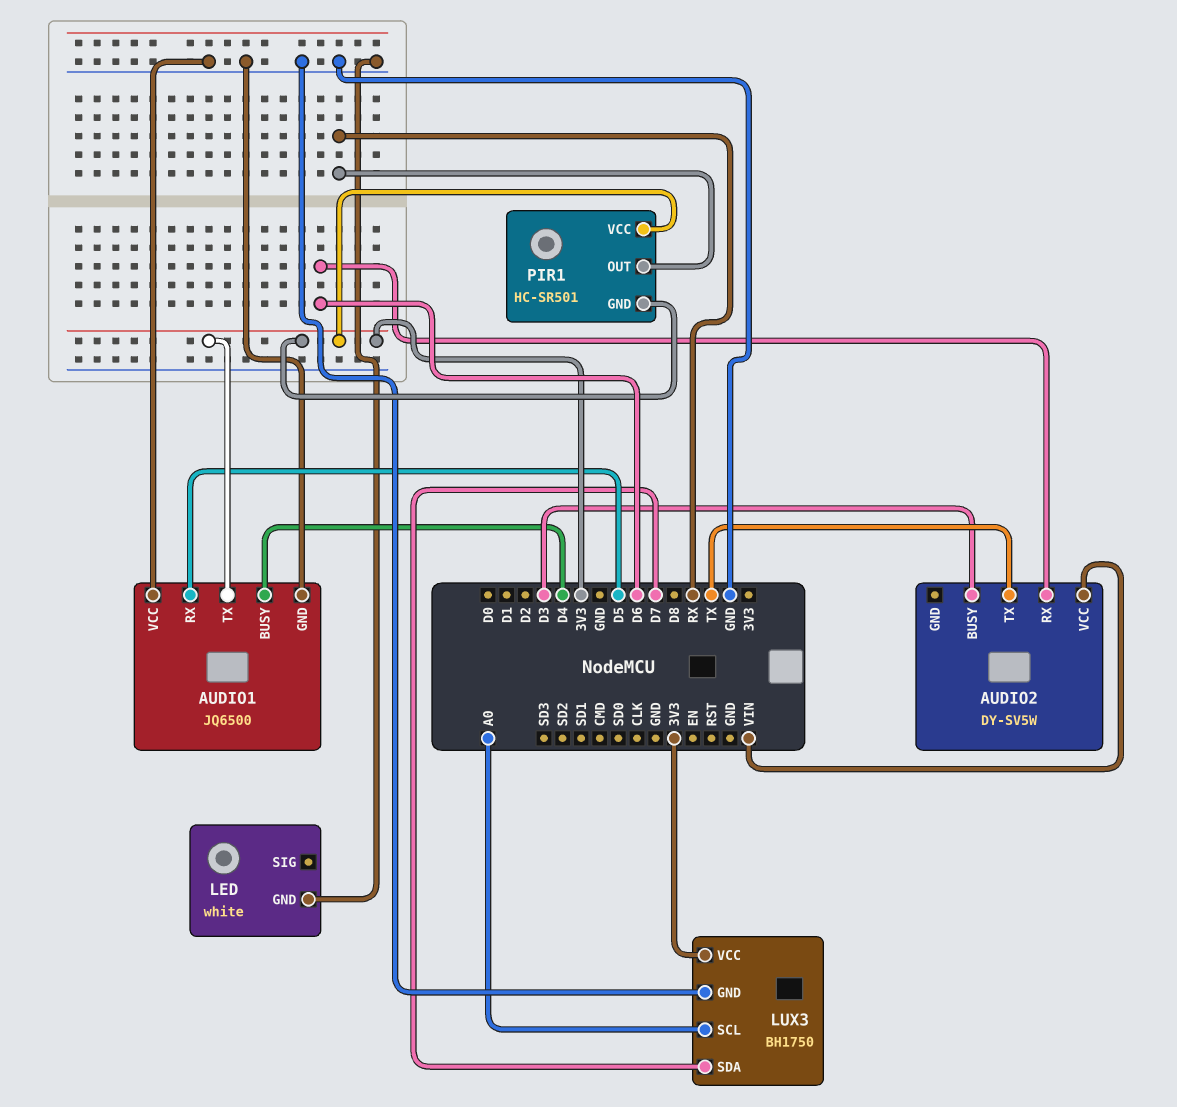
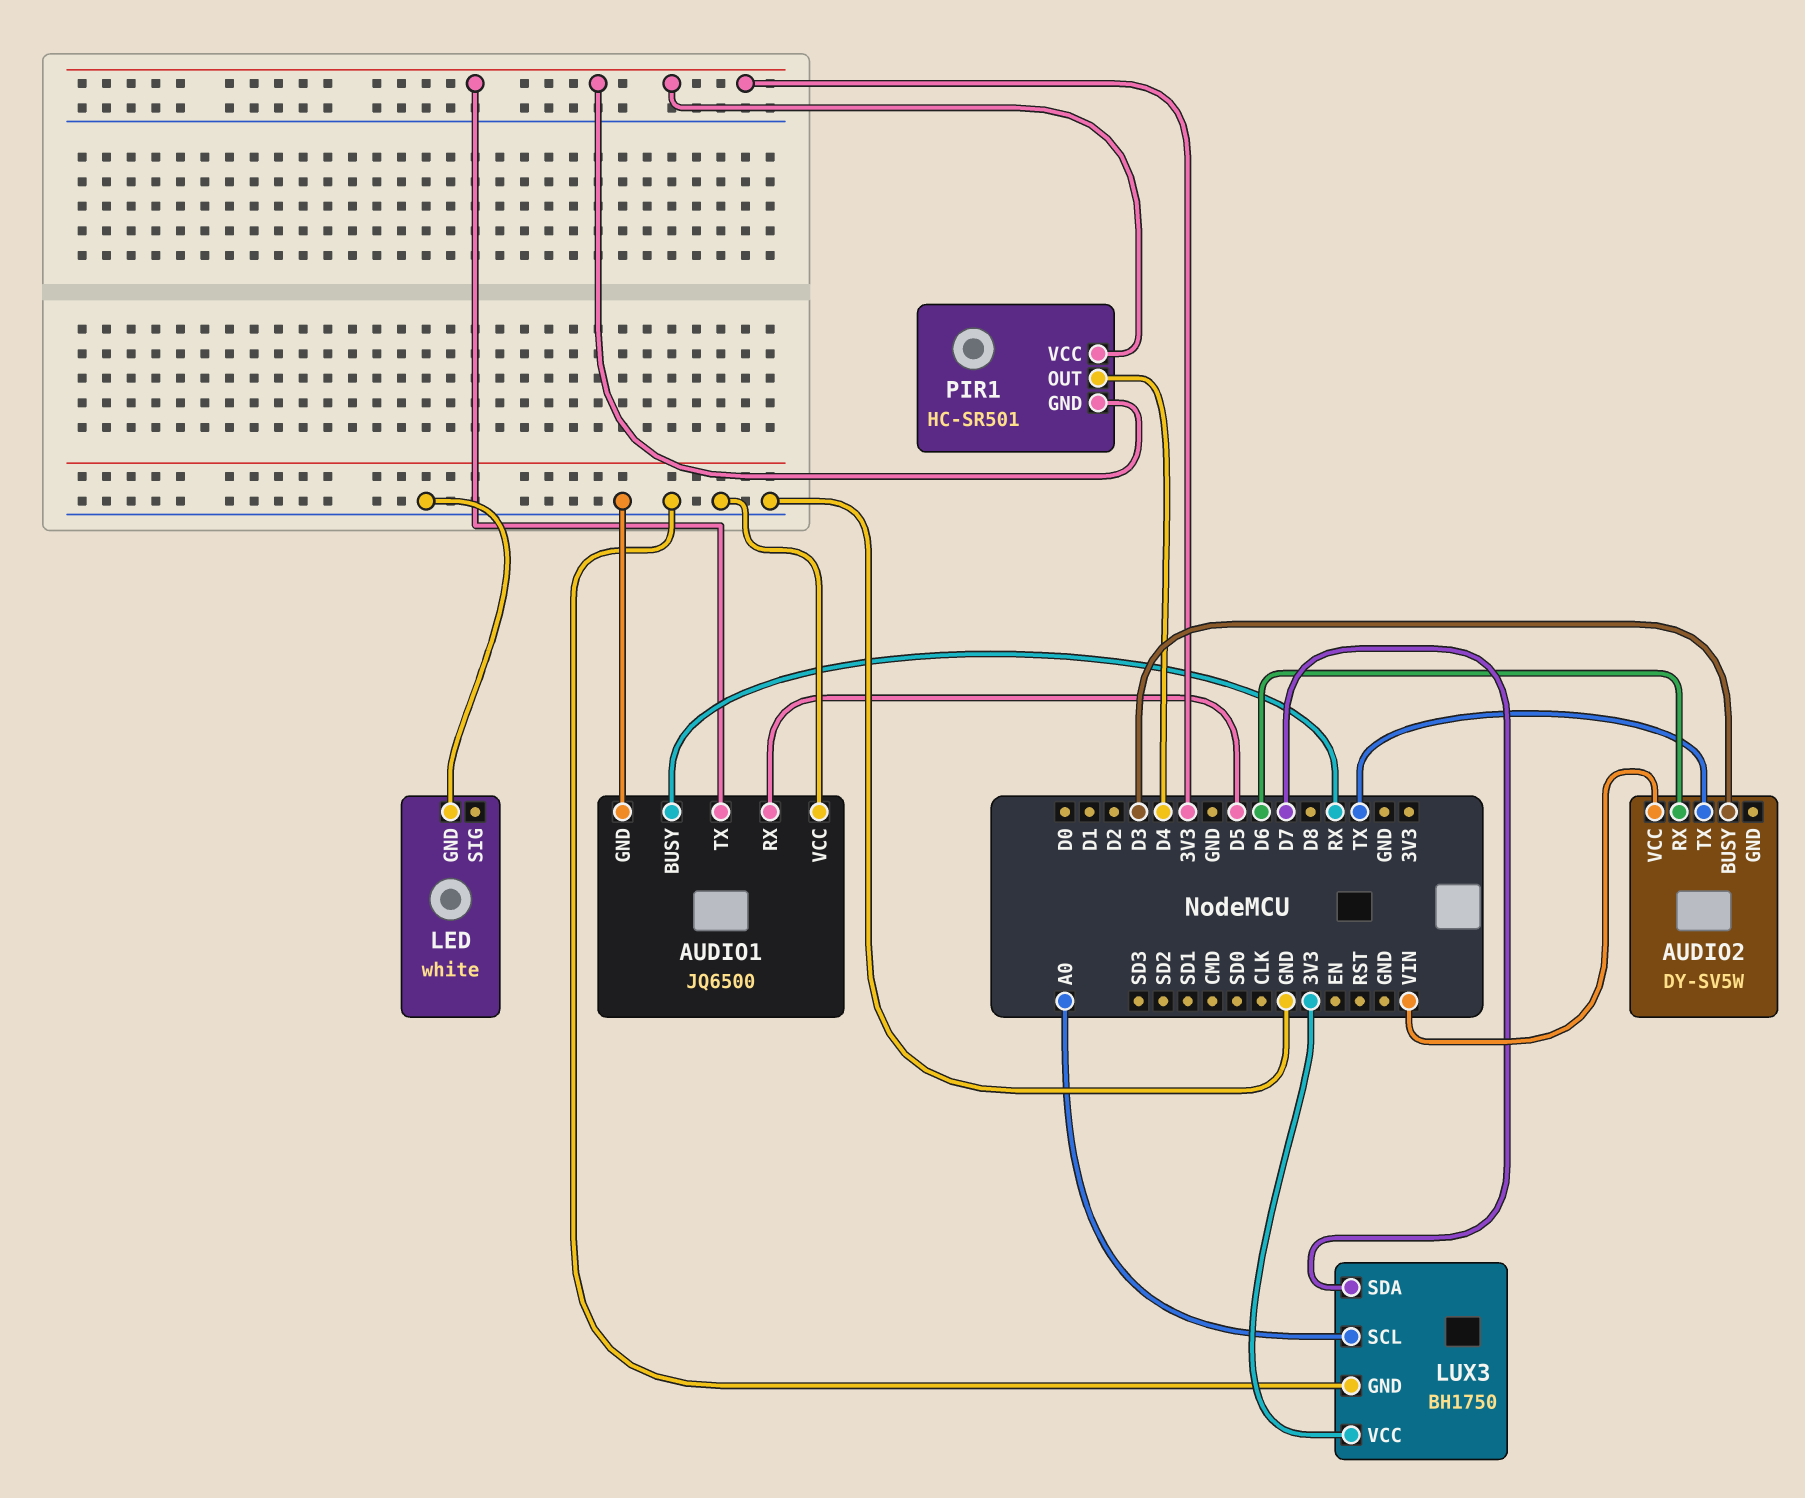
AUDIO1 pin BUSY: D4 -> RX
PIR1 pin OUT: RX -> D4

